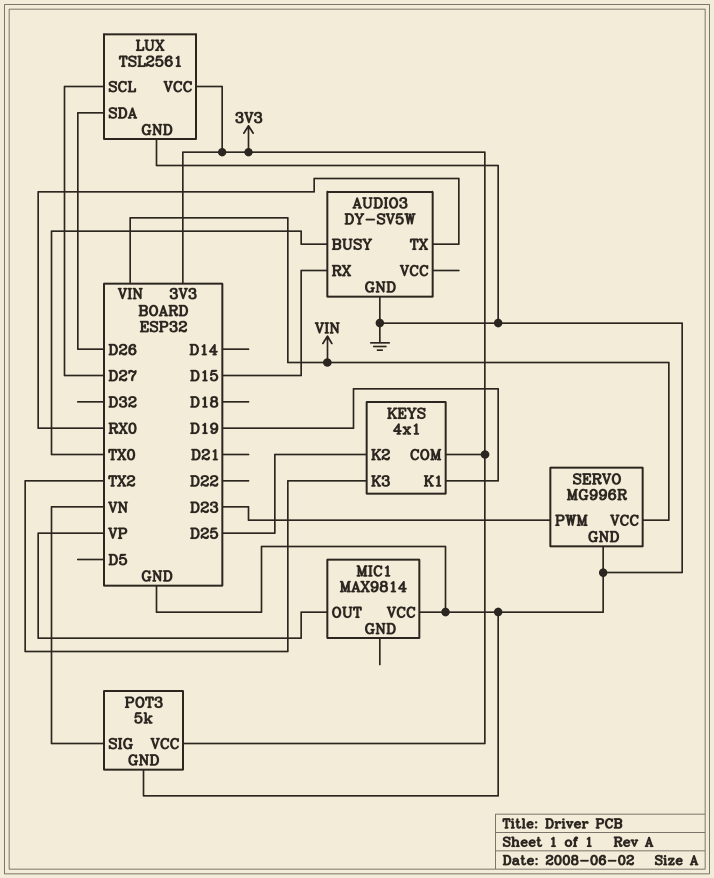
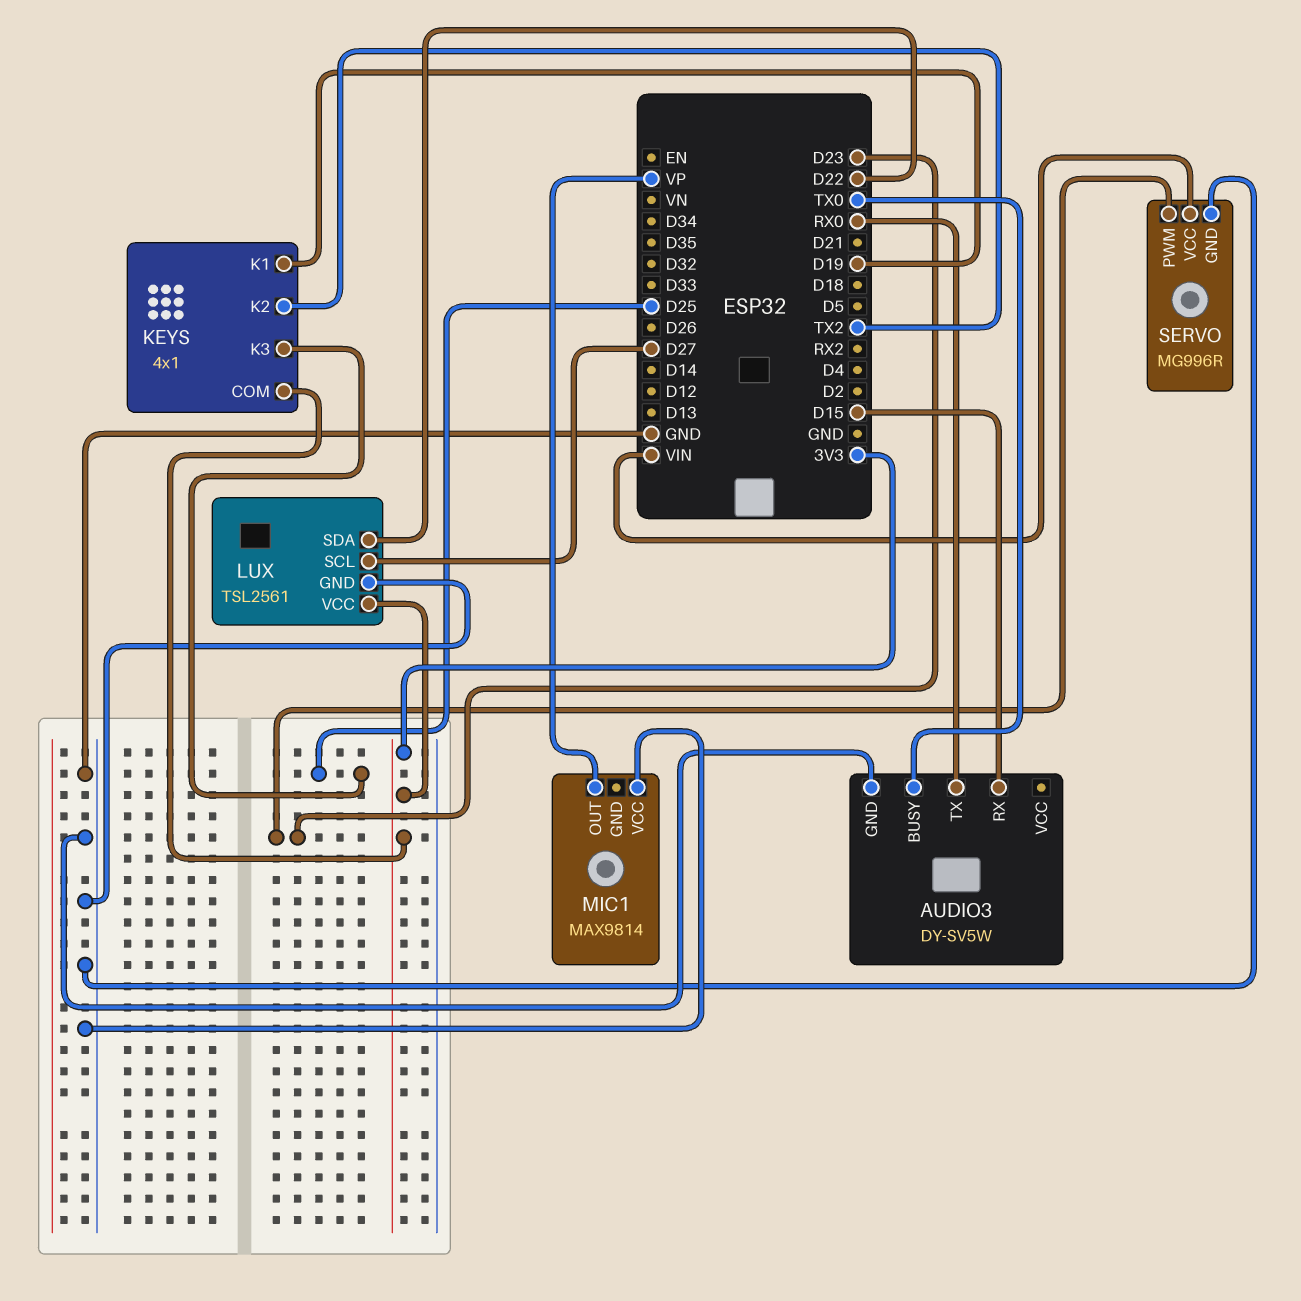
KEYS pin K2: D25 -> TX2
KEYS pin K3: TX2 -> D25
LUX pin SDA: D26 -> D22
POT3: 5k -> none
POT3 pin GND: GND -> none
POT3 pin SIG: VN -> none
POT3 pin VCC: 3V3 -> none

